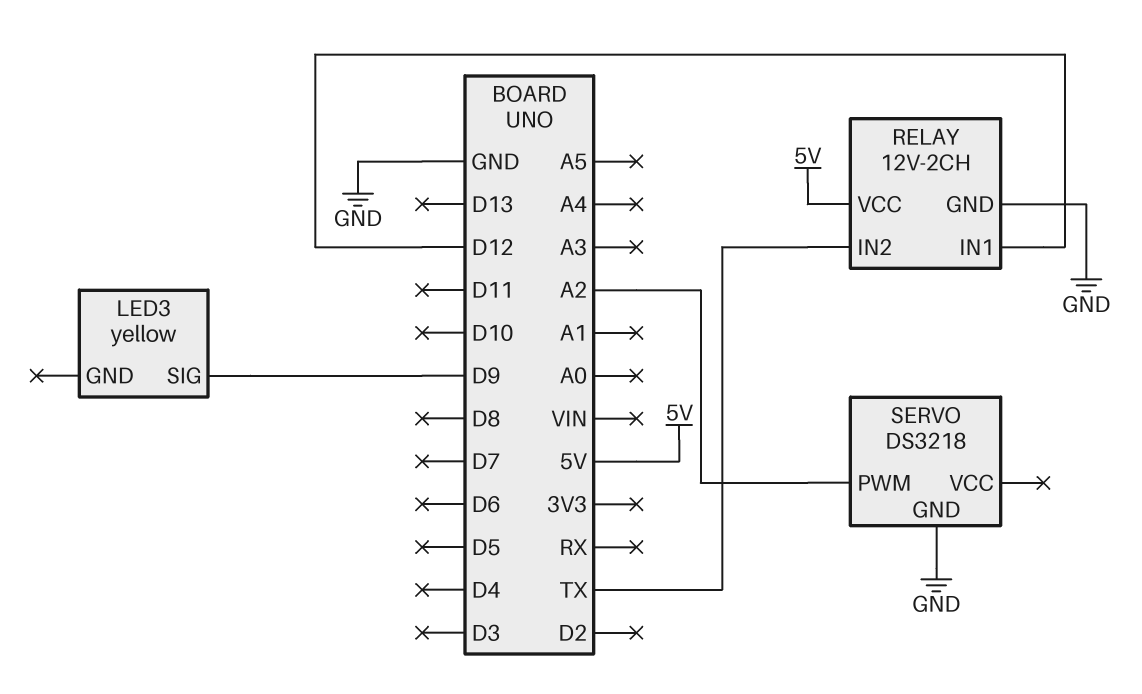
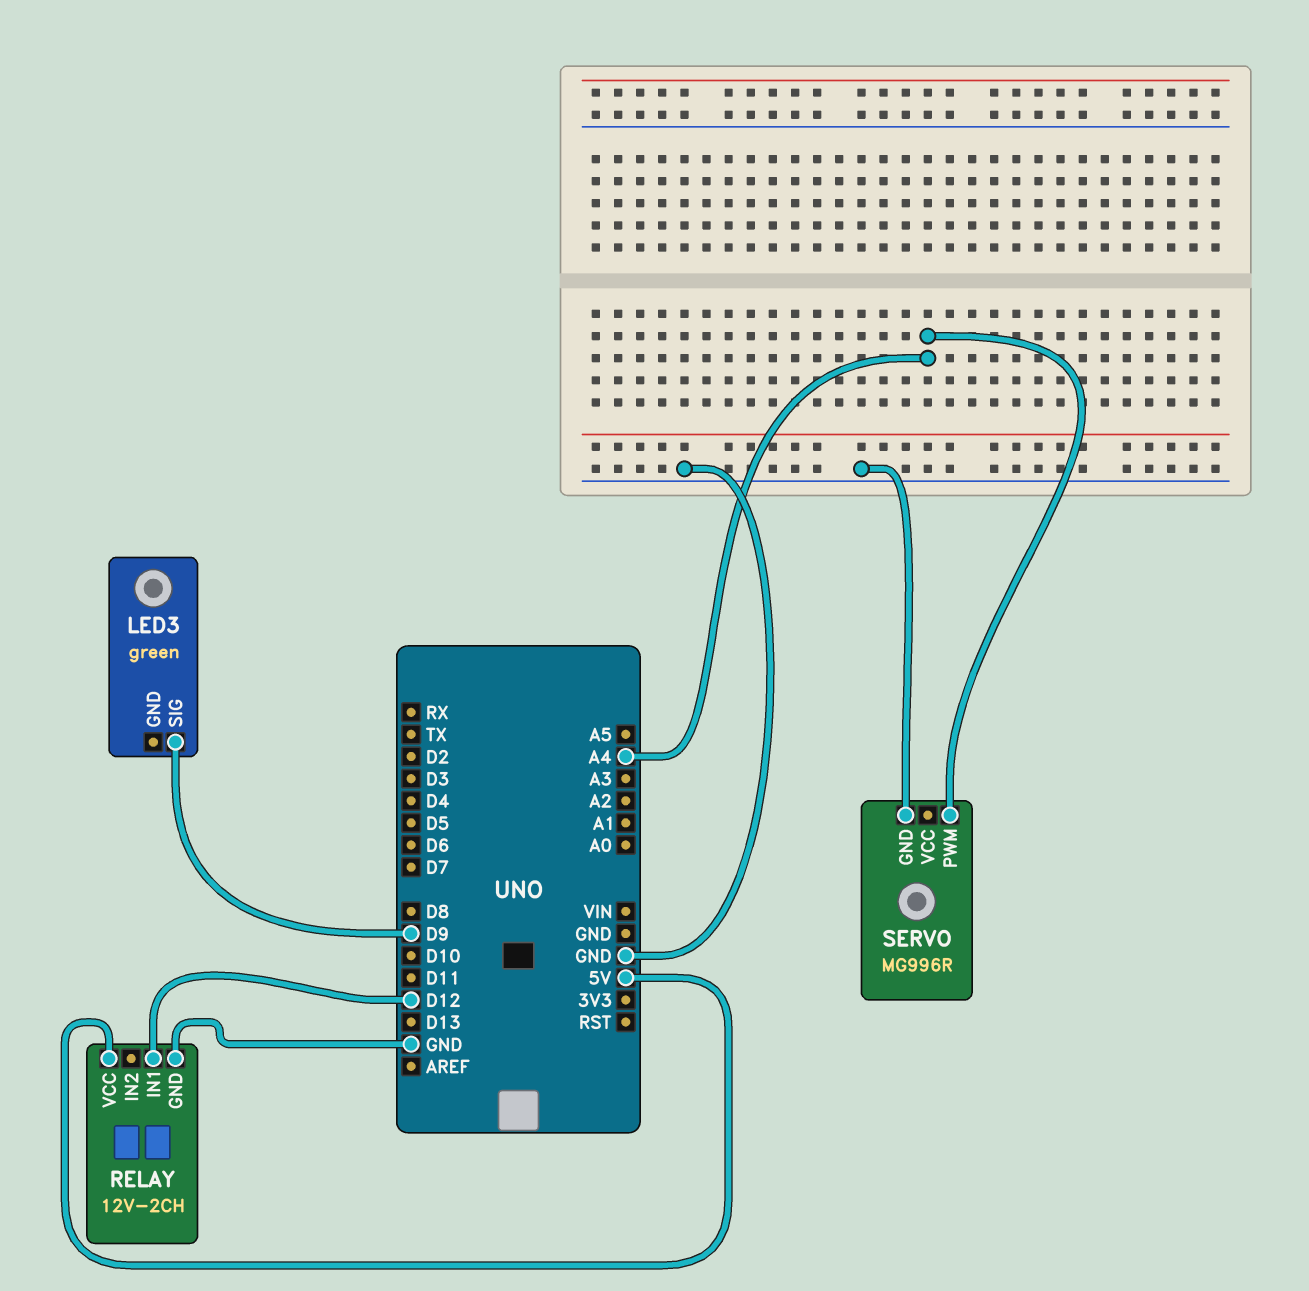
LED3: yellow -> green
RELAY pin IN2: TX -> none
SERVO: DS3218 -> MG996R
SERVO pin PWM: A2 -> A4

